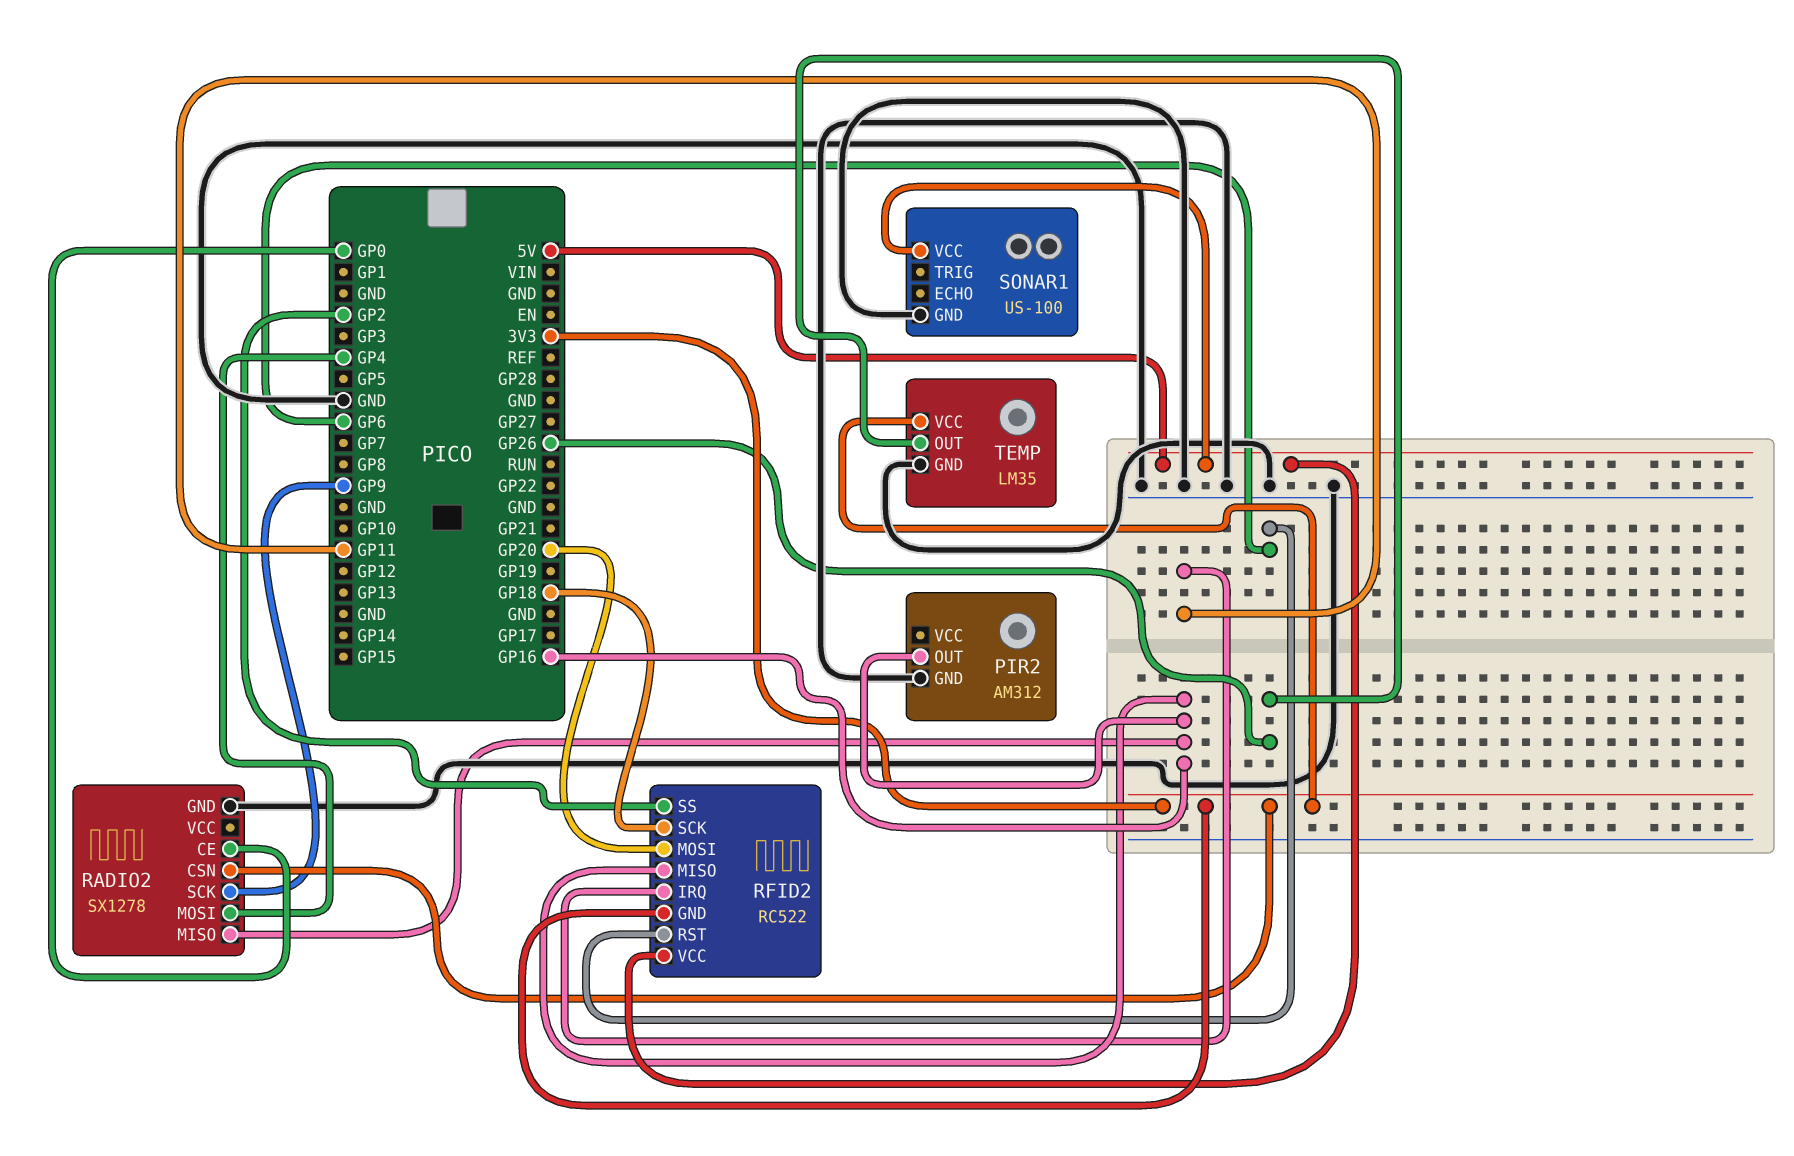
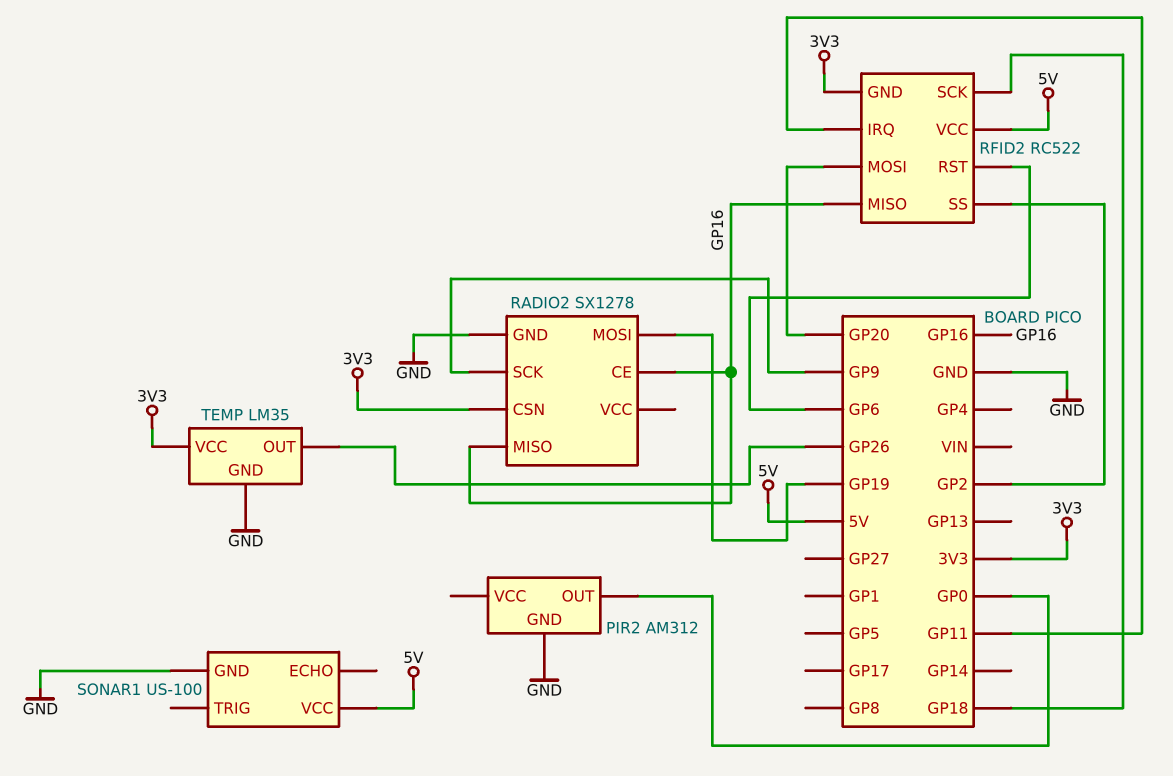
PIR2 pin OUT: GP16 -> GP0
RADIO2 pin CE: GP0 -> GP16
RADIO2 pin MOSI: GP4 -> GP19

